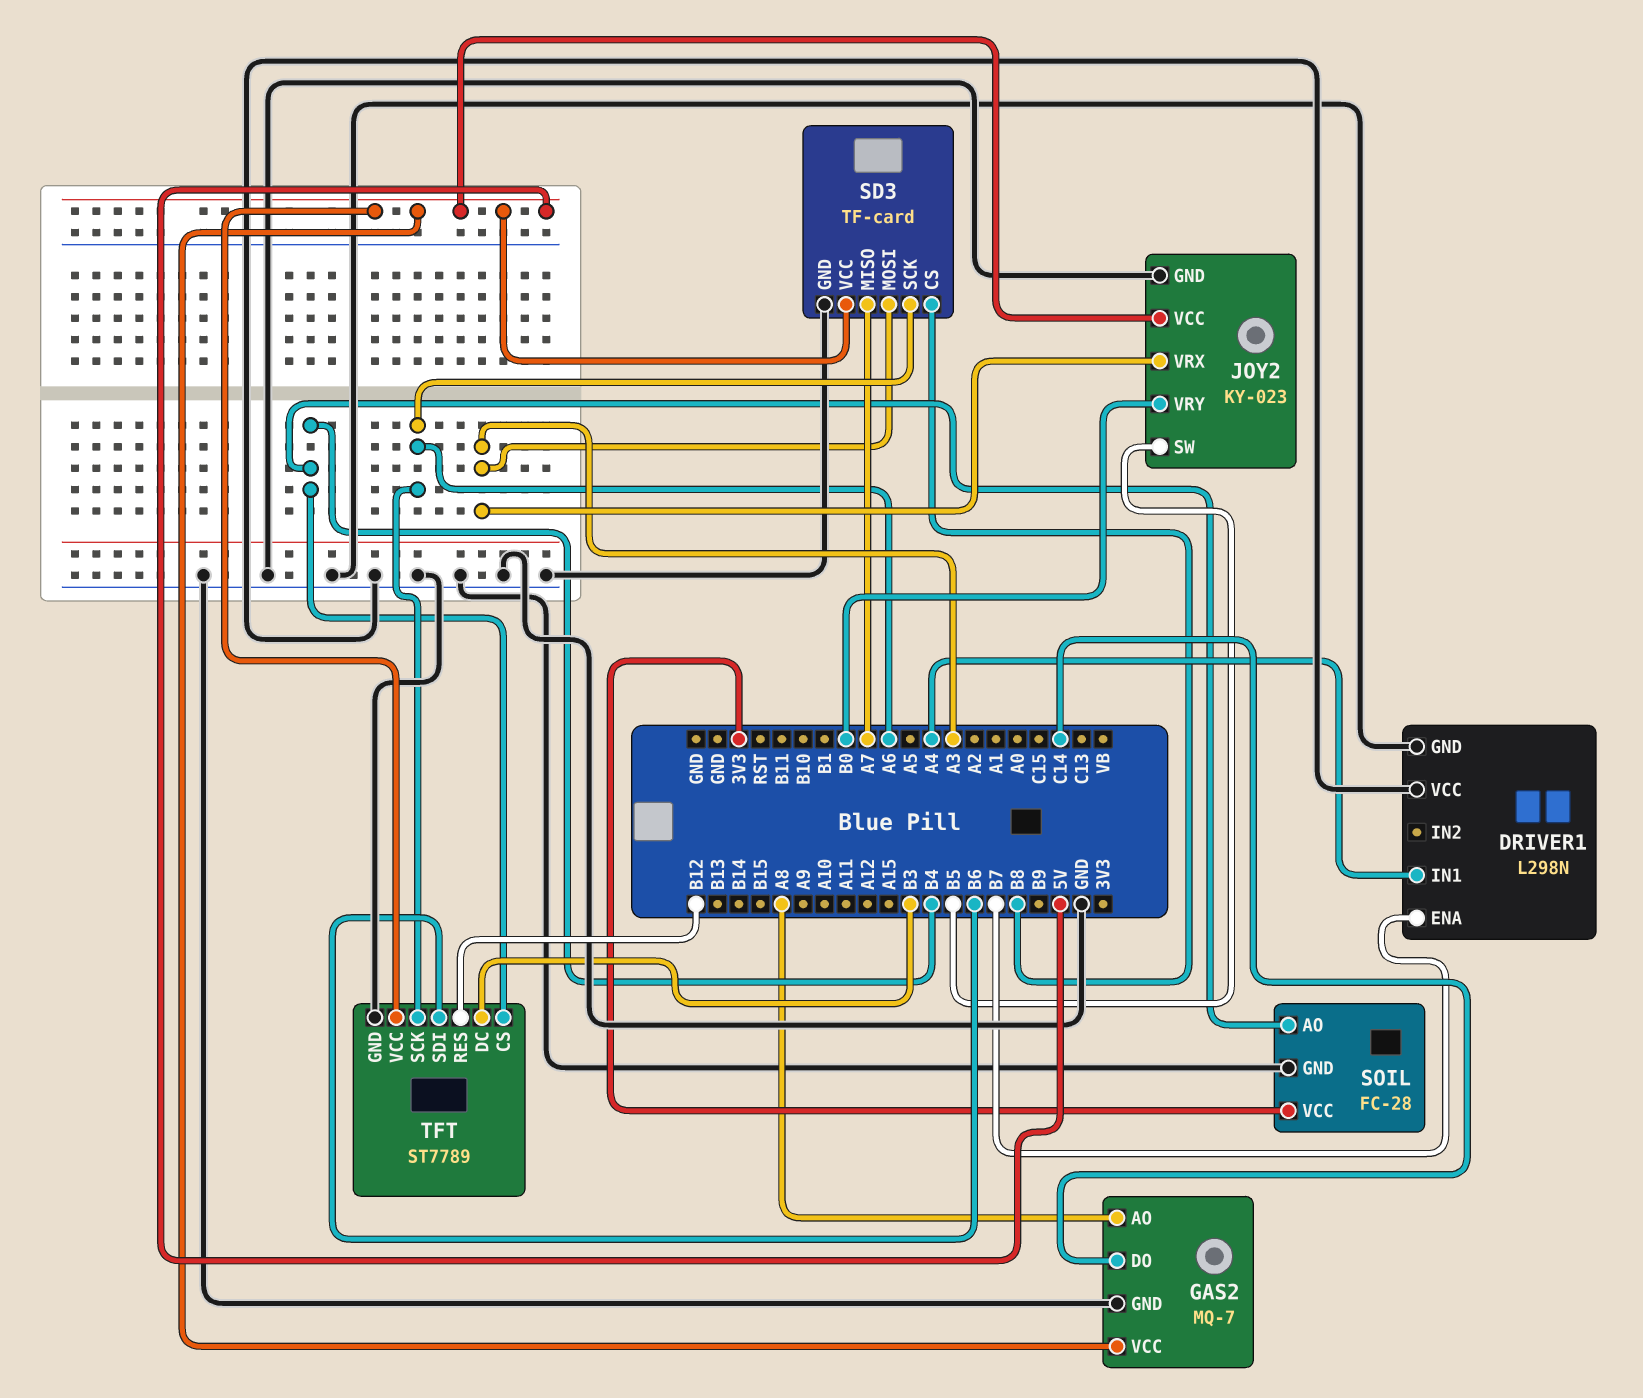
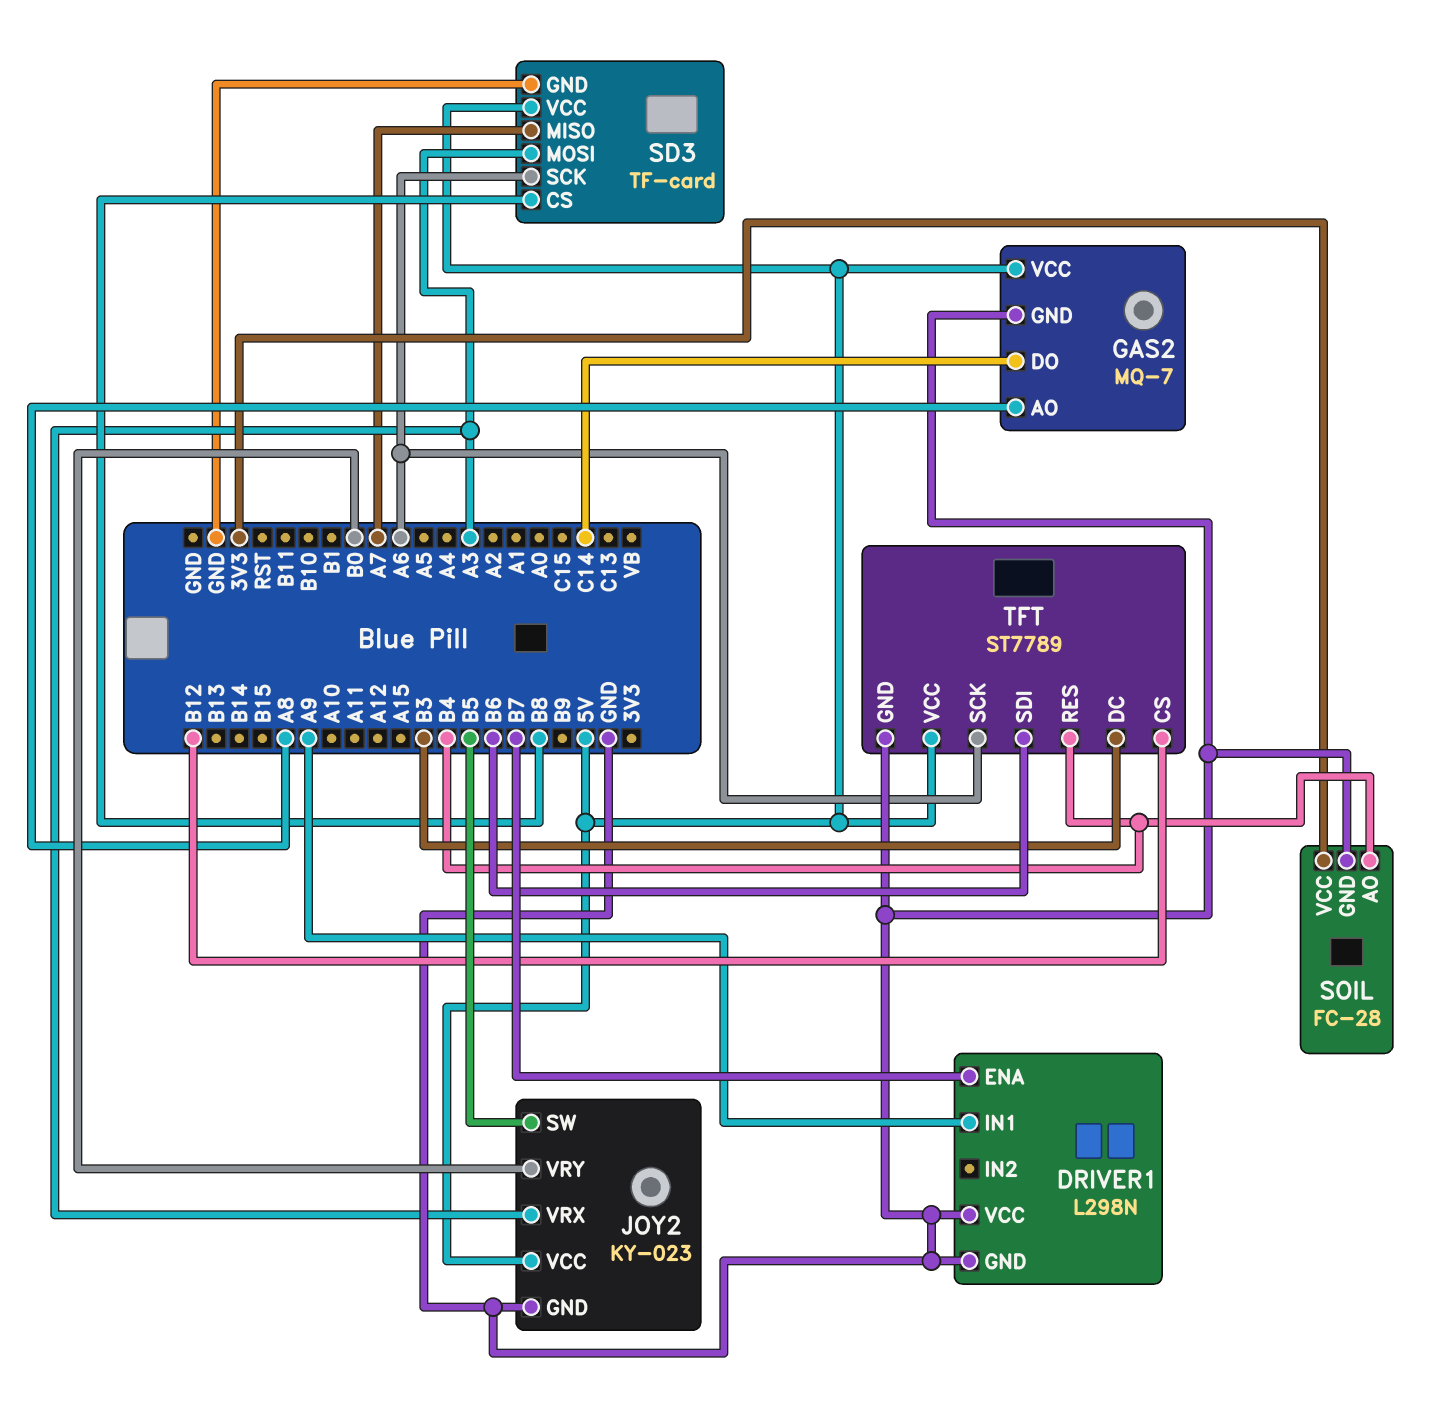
DRIVER1 pin IN1: A4 -> A9
TFT pin CS: B4 -> B12
TFT pin RES: B12 -> B4

